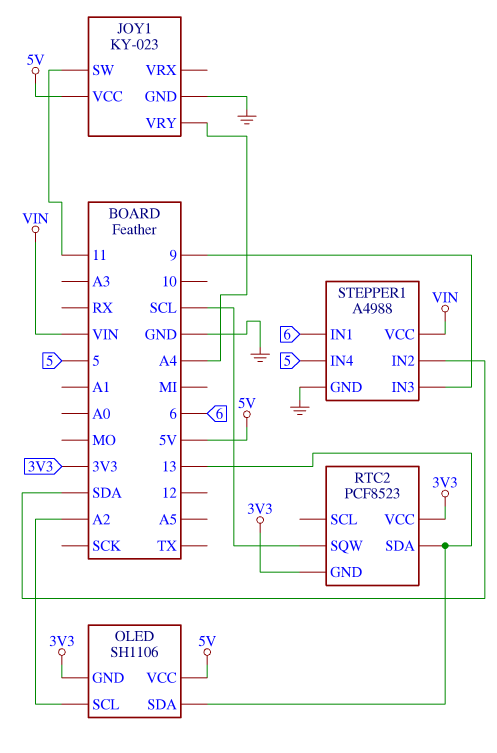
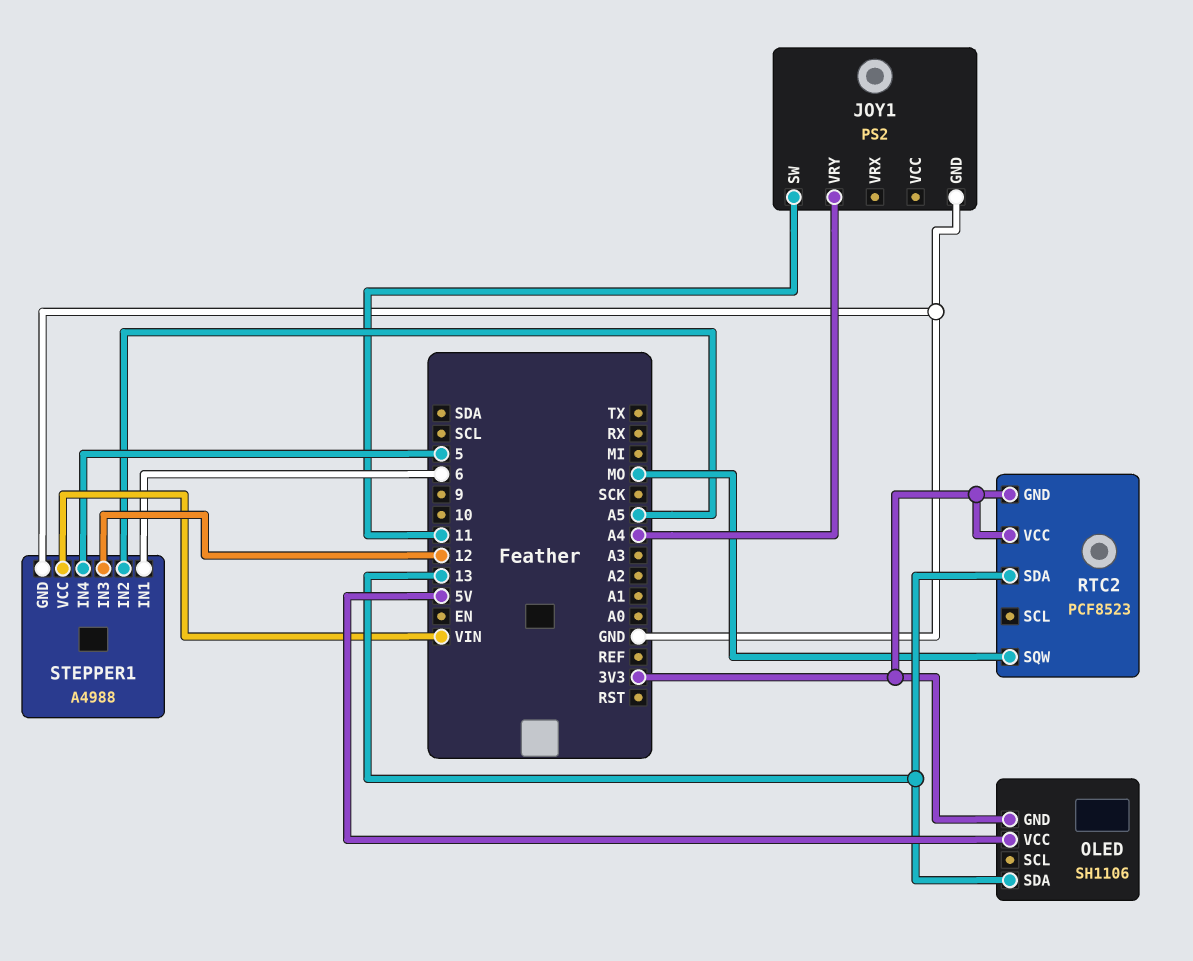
JOY1: KY-023 -> PS2
JOY1 pin VCC: 5V -> none
OLED pin SCL: A2 -> none
RTC2 pin SQW: SCL -> MO
STEPPER1 pin IN2: SDA -> A5
STEPPER1 pin IN3: 9 -> 12

